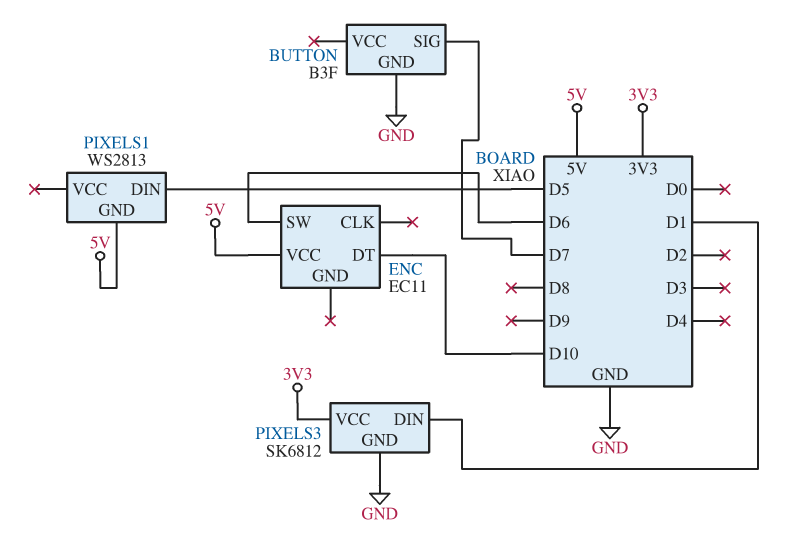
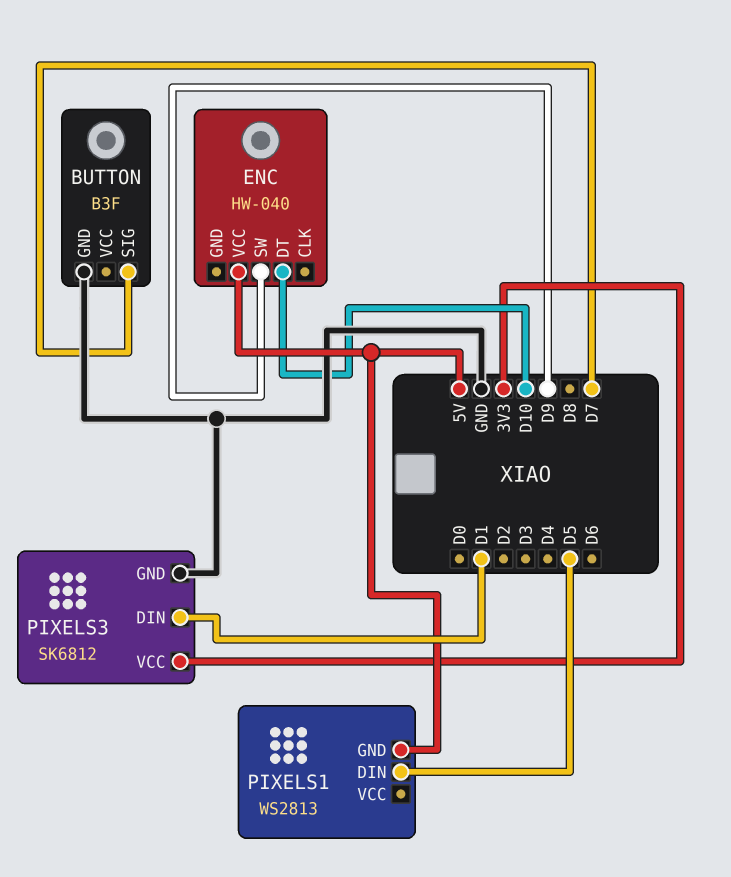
ENC: EC11 -> HW-040
ENC pin SW: D6 -> D9

